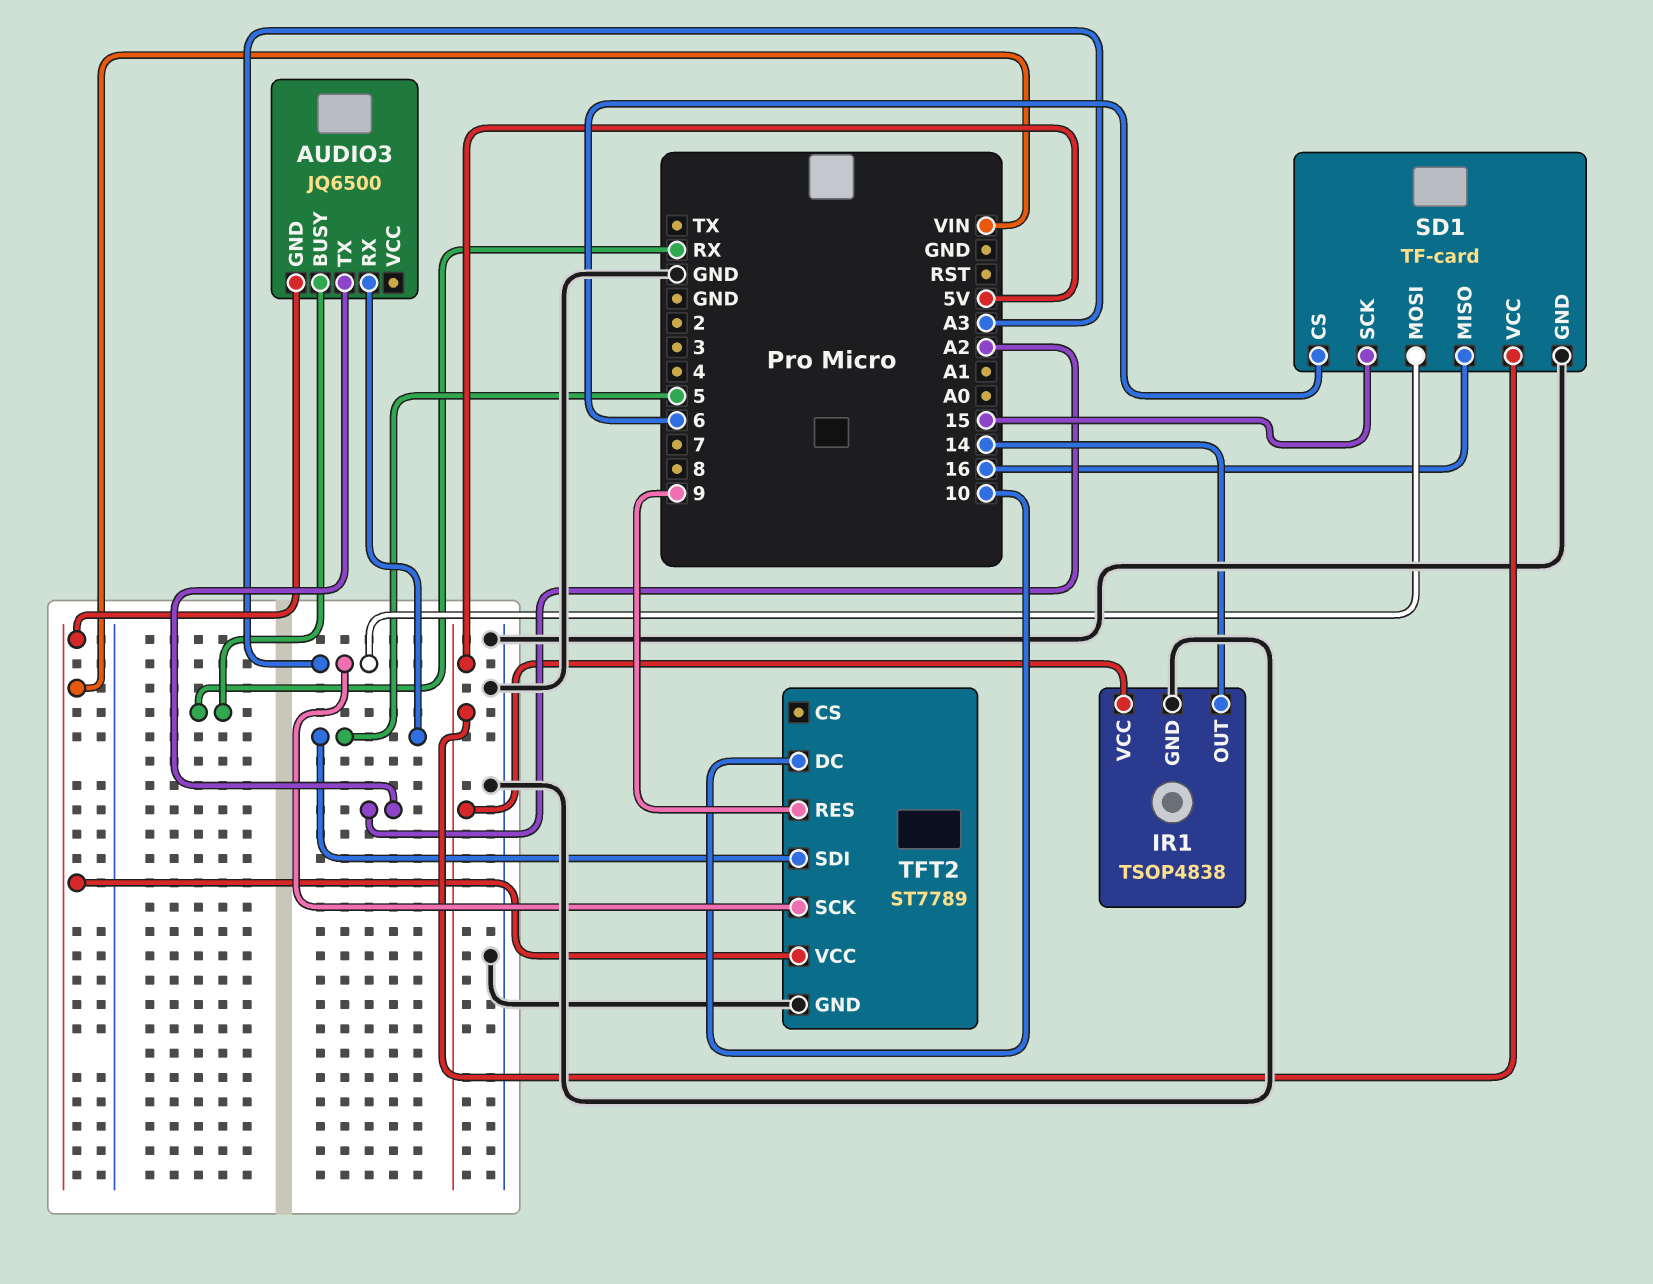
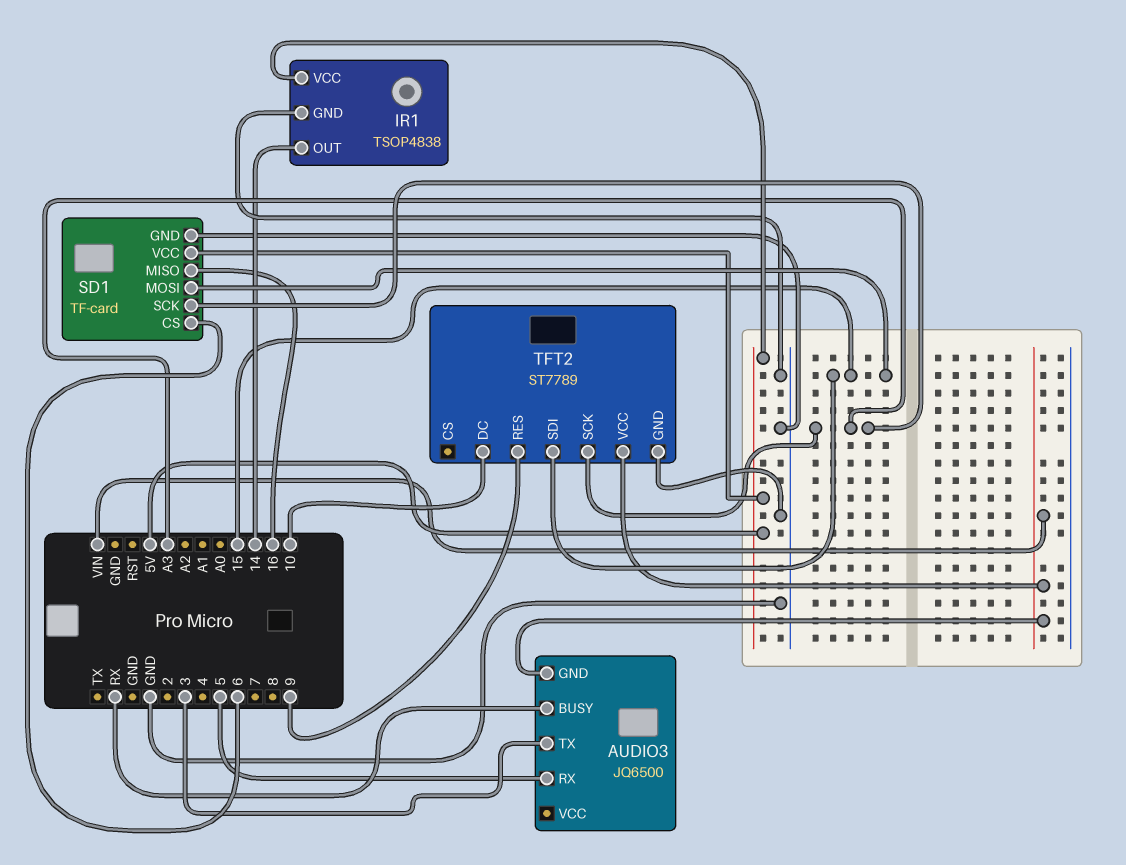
AUDIO3 pin TX: A2 -> 3
SD1 pin MOSI: A3 -> 15
SD1 pin SCK: 15 -> A3
TFT2 pin SDI: 5 -> 15

